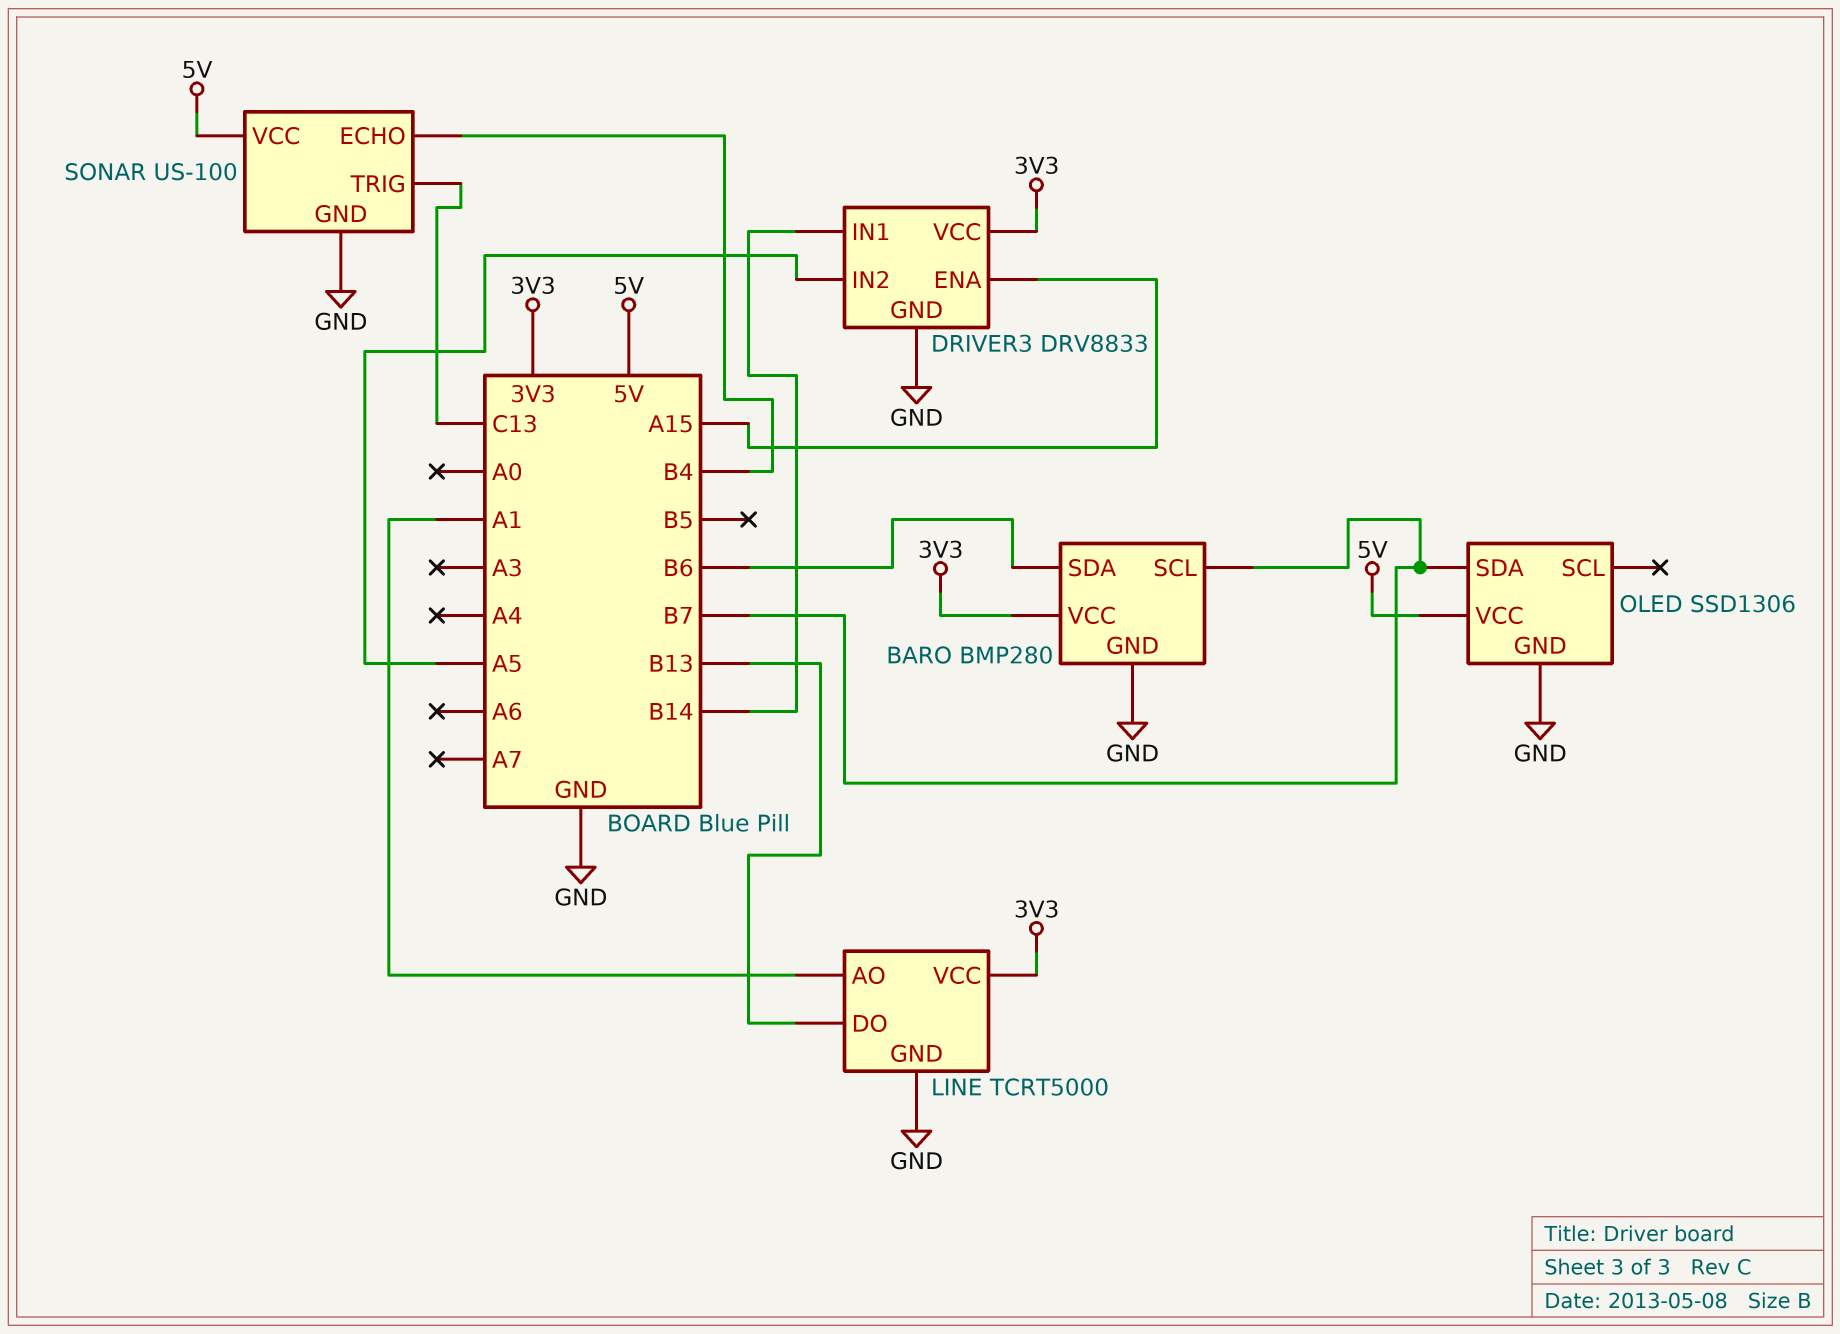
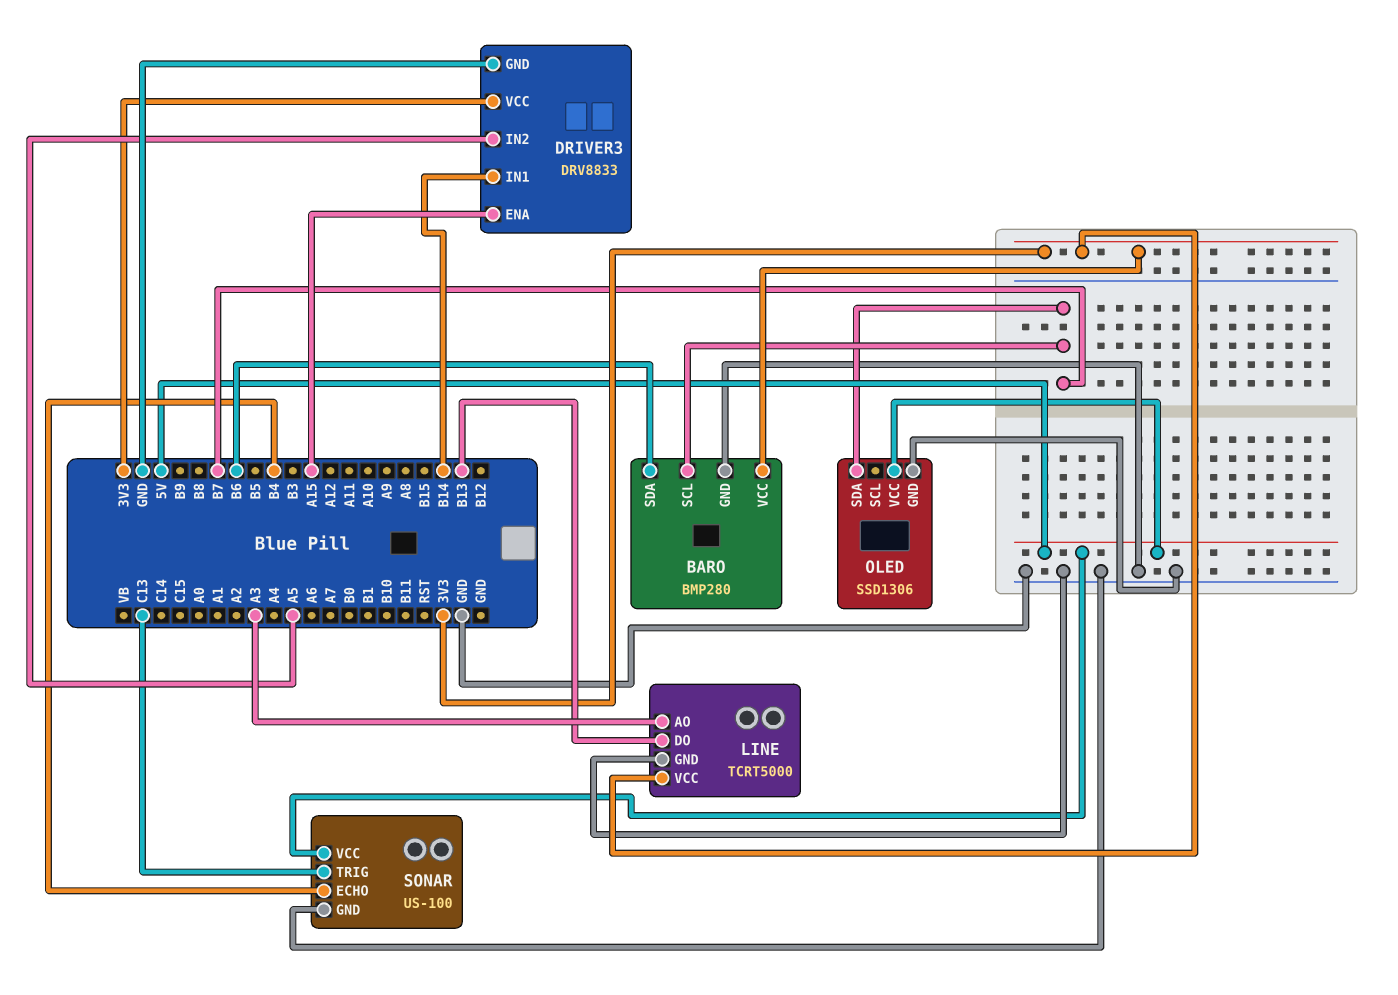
LINE pin AO: A1 -> A3

